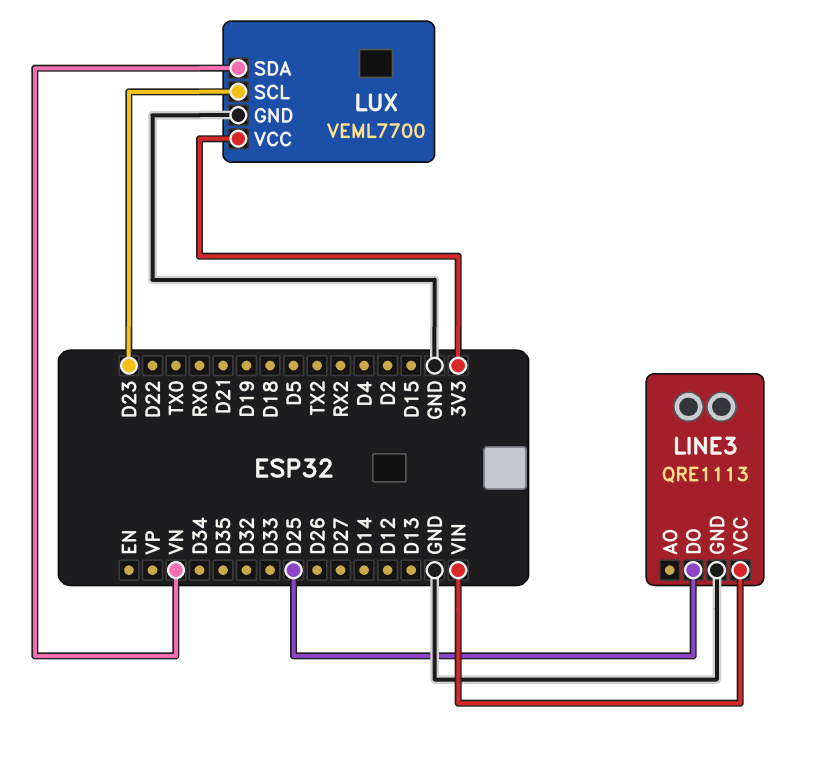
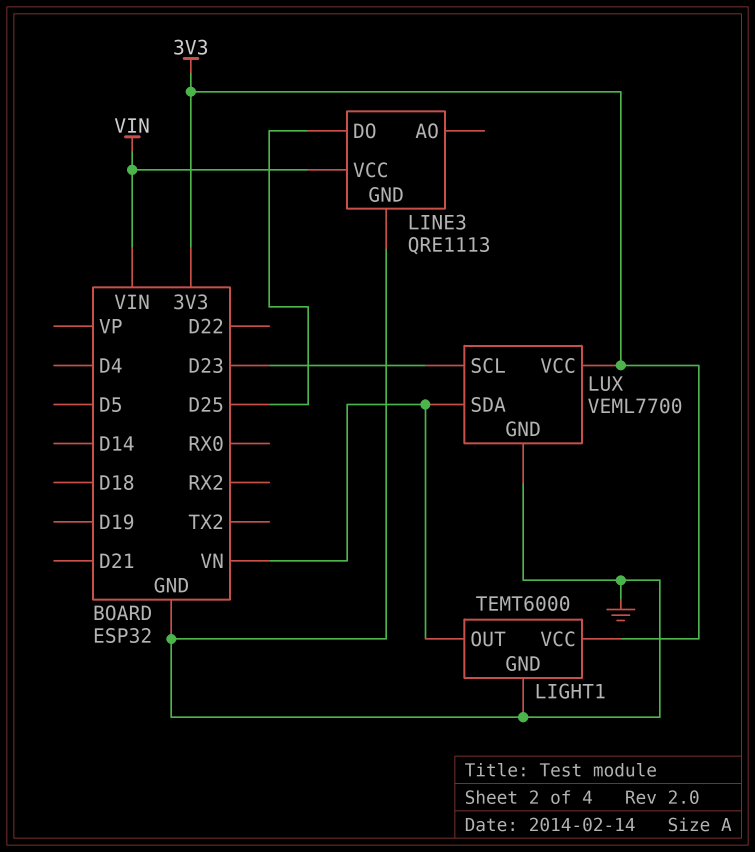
LIGHT1: none -> TEMT6000
LIGHT1 pin GND: none -> GND
LIGHT1 pin OUT: none -> VN
LIGHT1 pin VCC: none -> 3V3

